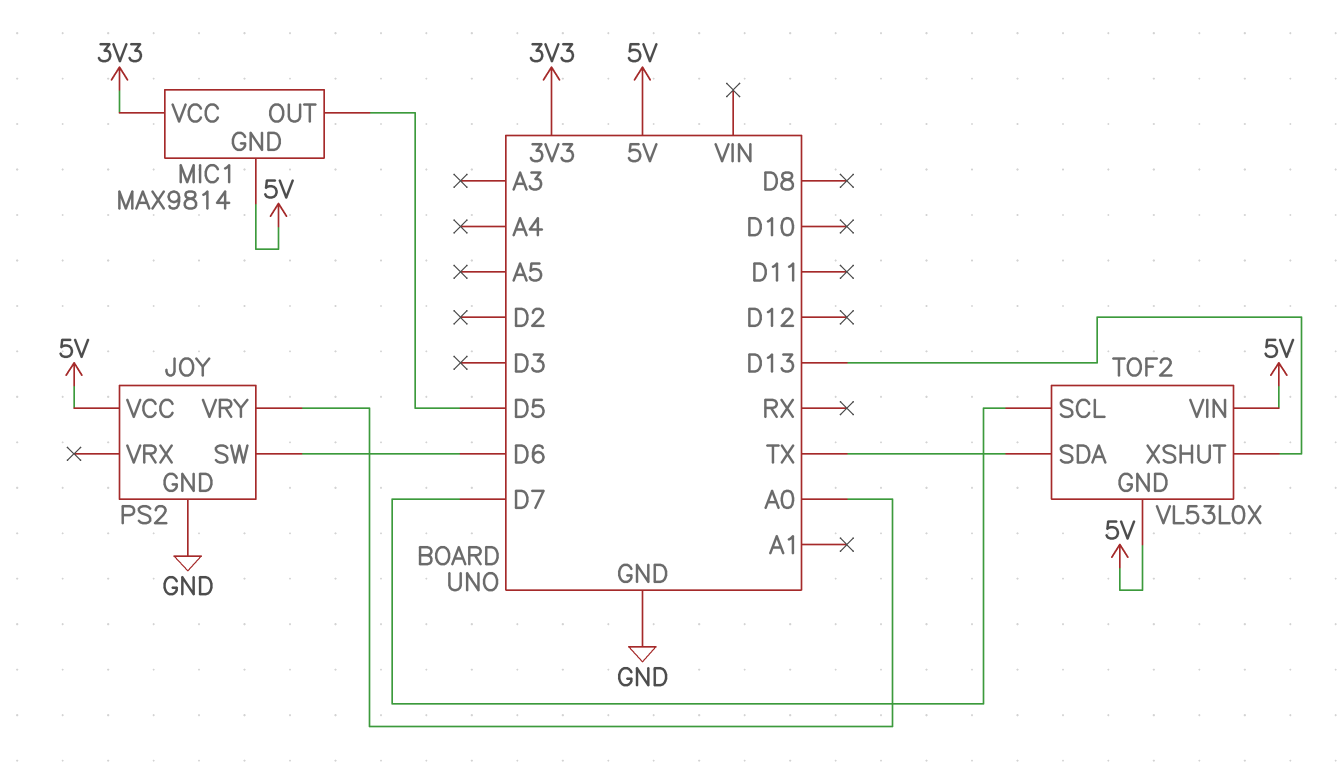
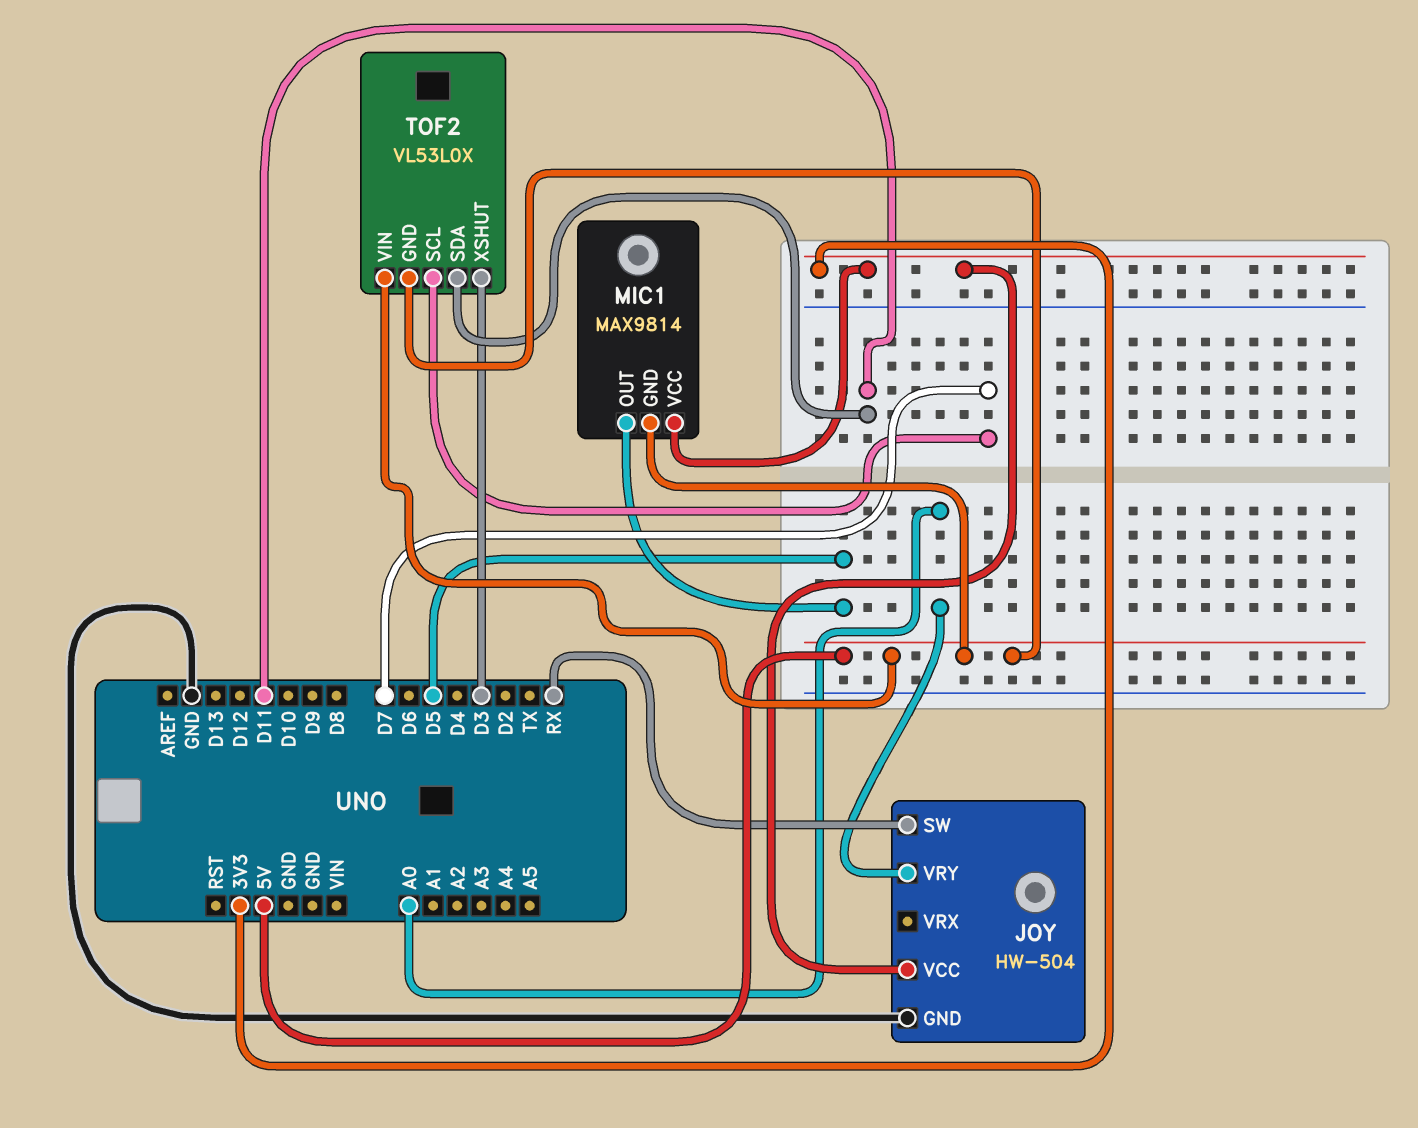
JOY: PS2 -> HW-504
JOY pin SW: D6 -> RX
JOY pin VCC: 5V -> 3V3
TOF2 pin SDA: TX -> D11
TOF2 pin XSHUT: D13 -> D3

